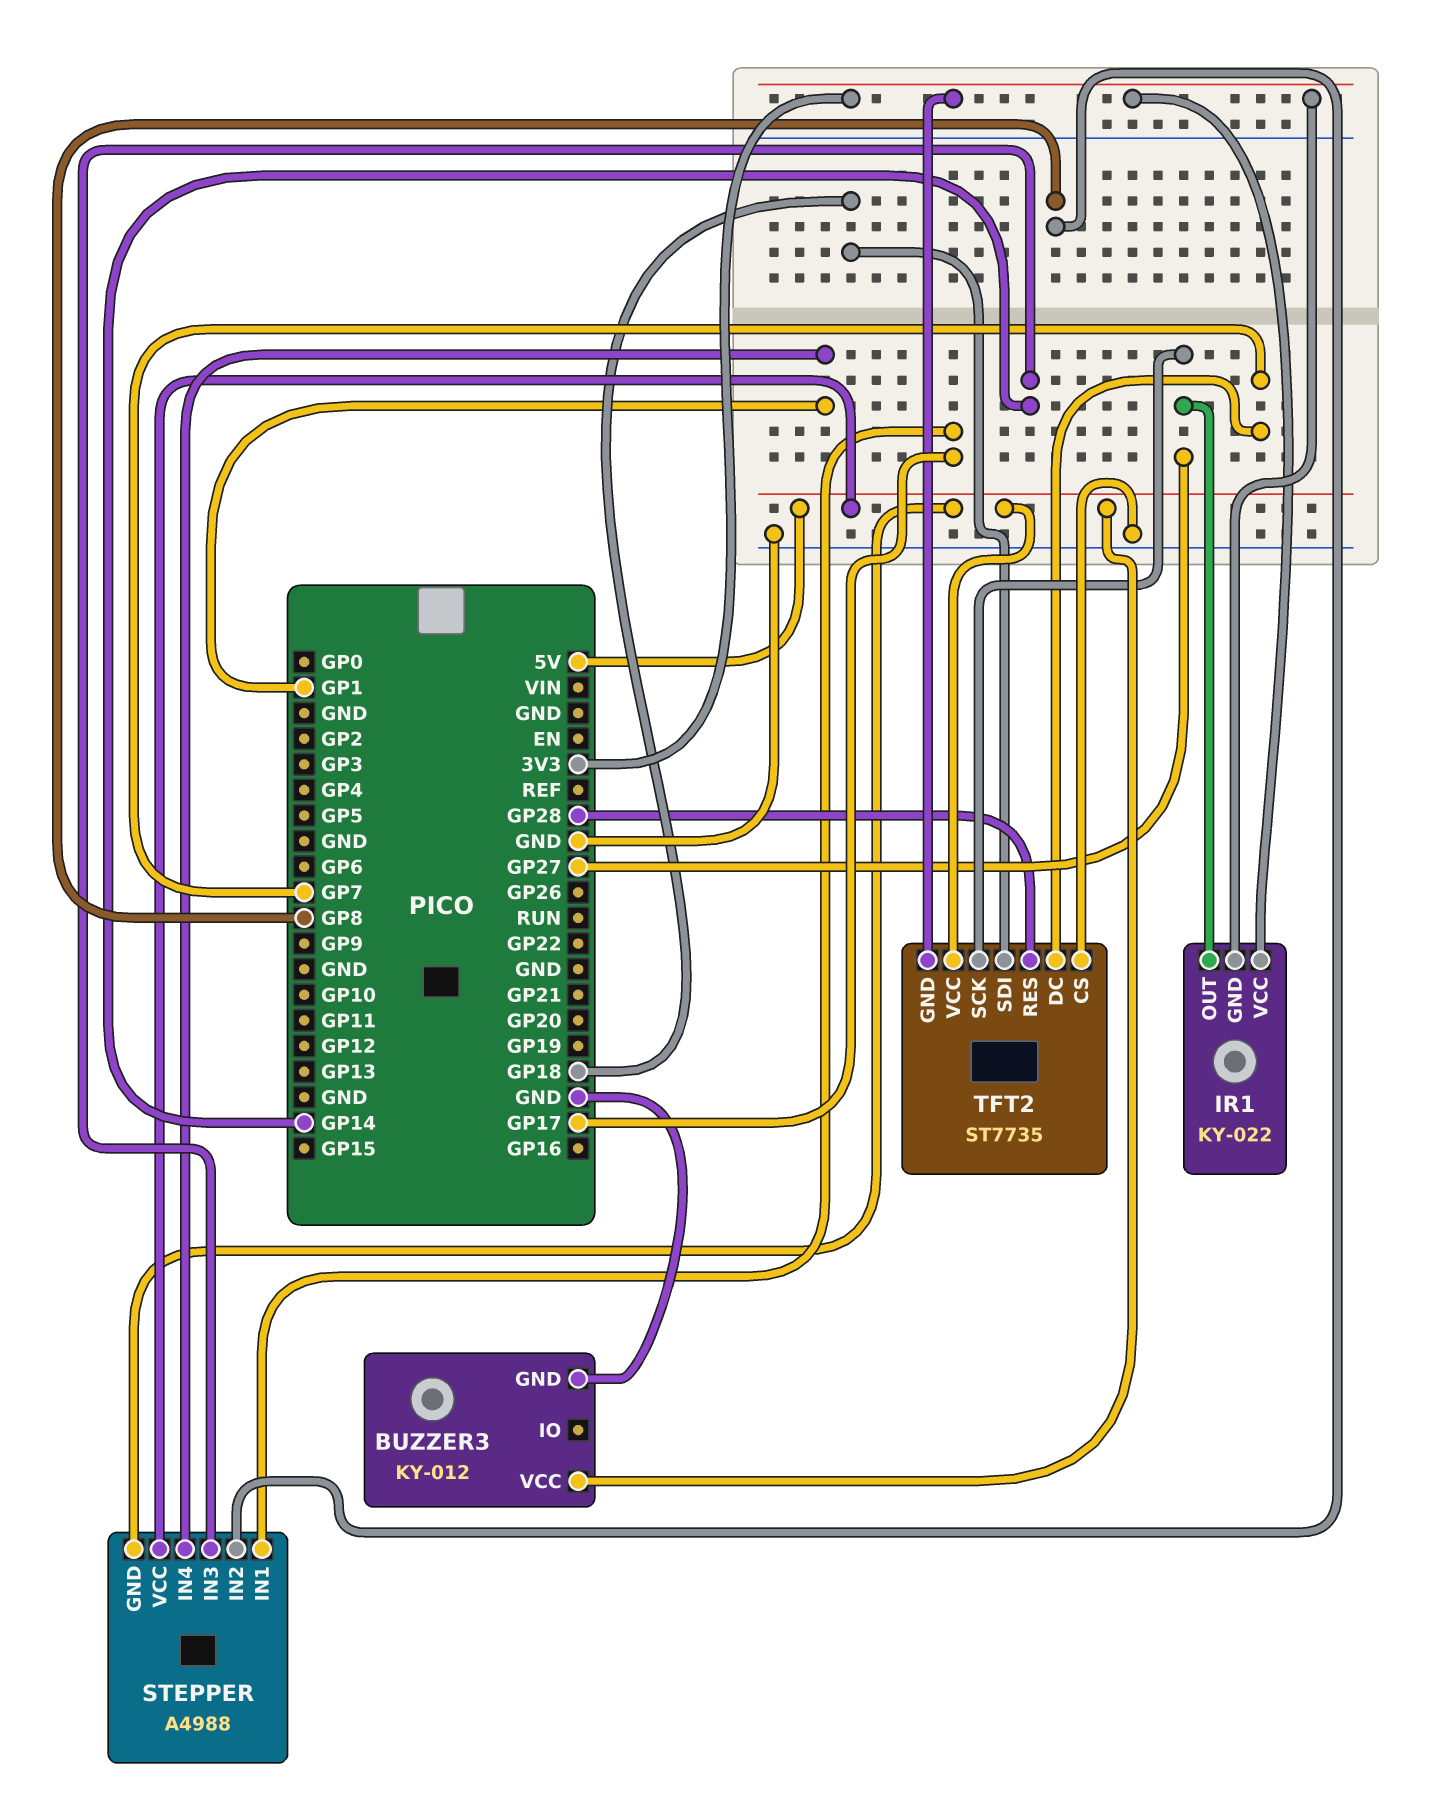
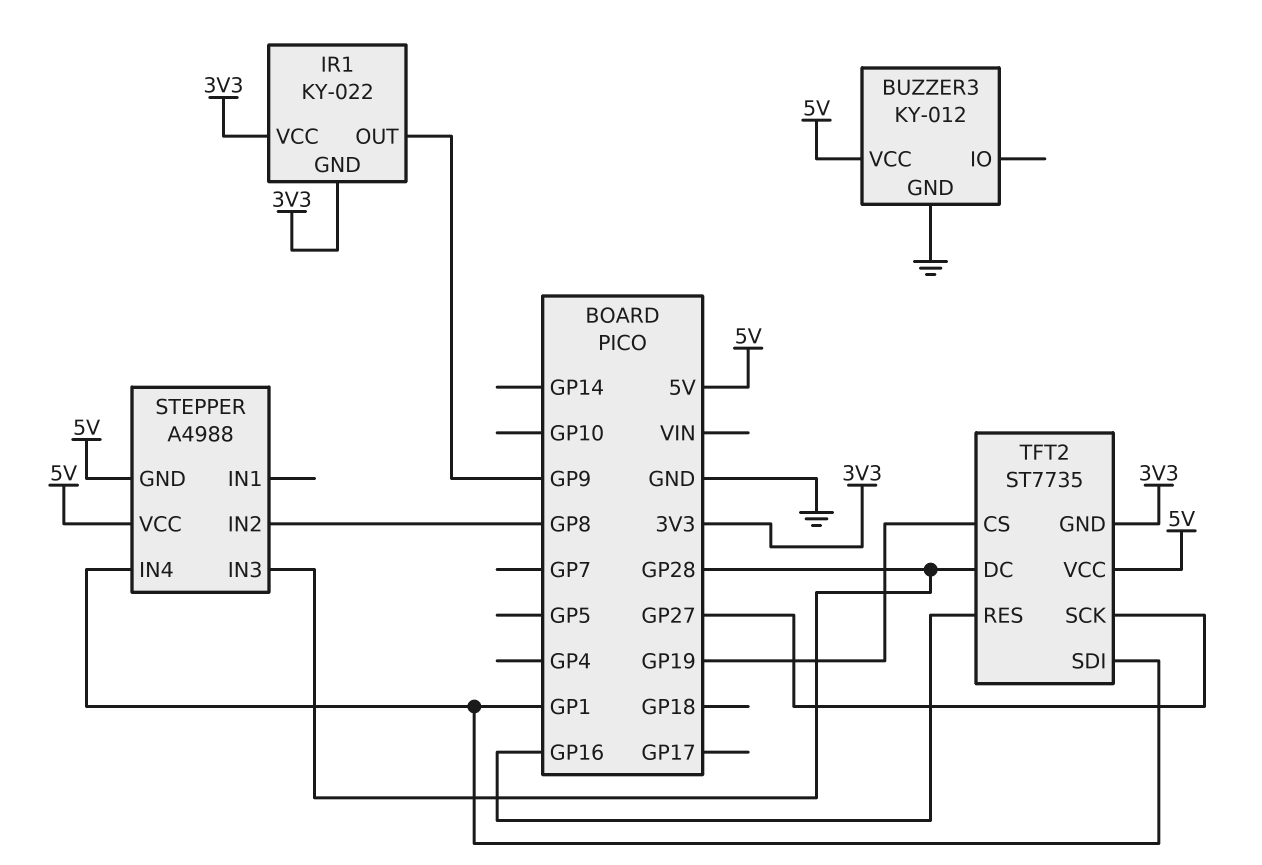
IR1 pin OUT: GP27 -> GP9
STEPPER pin IN1: GP17 -> none
STEPPER pin IN3: GP14 -> GP28
TFT2 pin CS: GND -> GP19
TFT2 pin DC: GP7 -> GP28
TFT2 pin RES: GP28 -> GP16
TFT2 pin SDI: GP18 -> GP1

